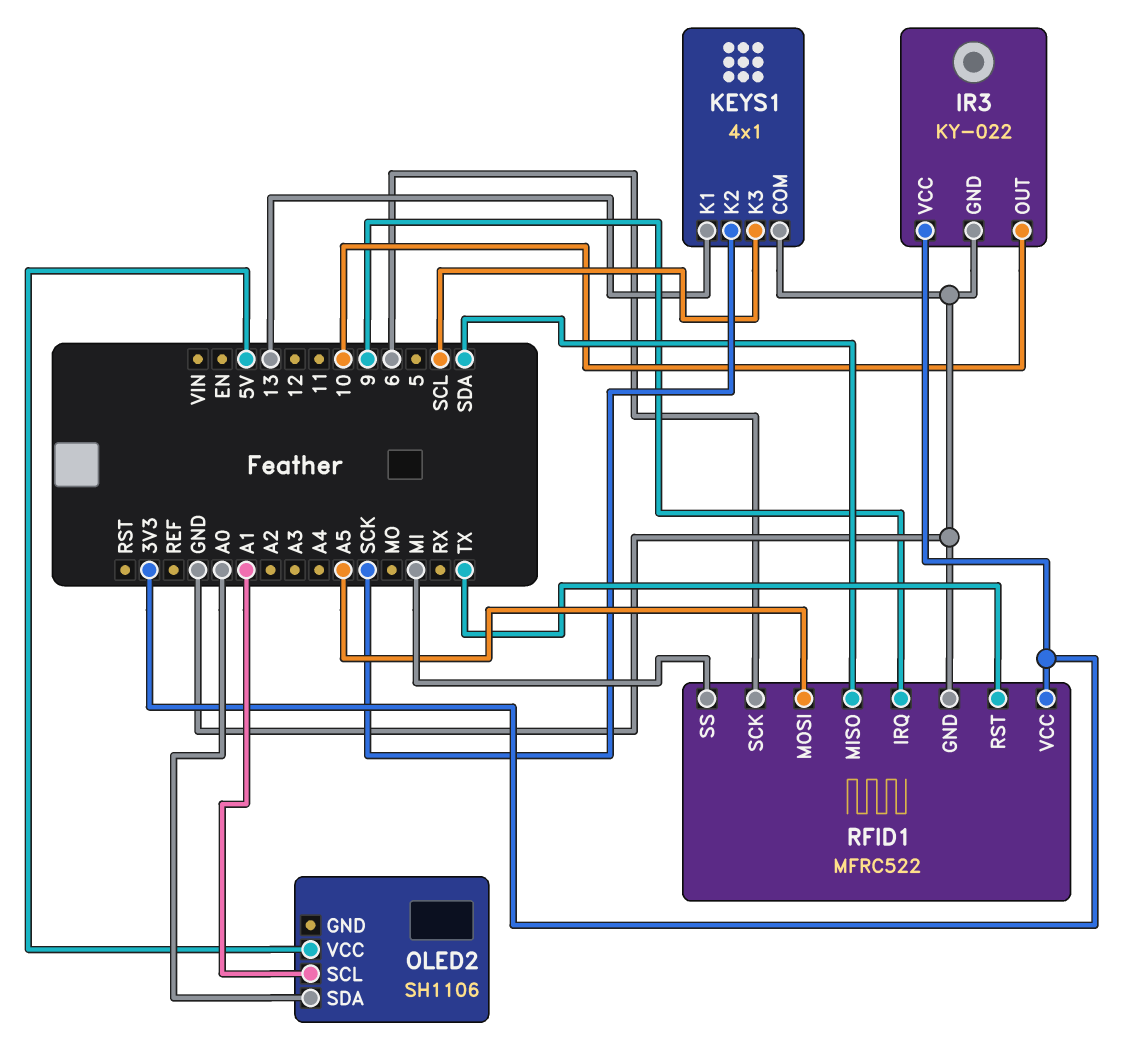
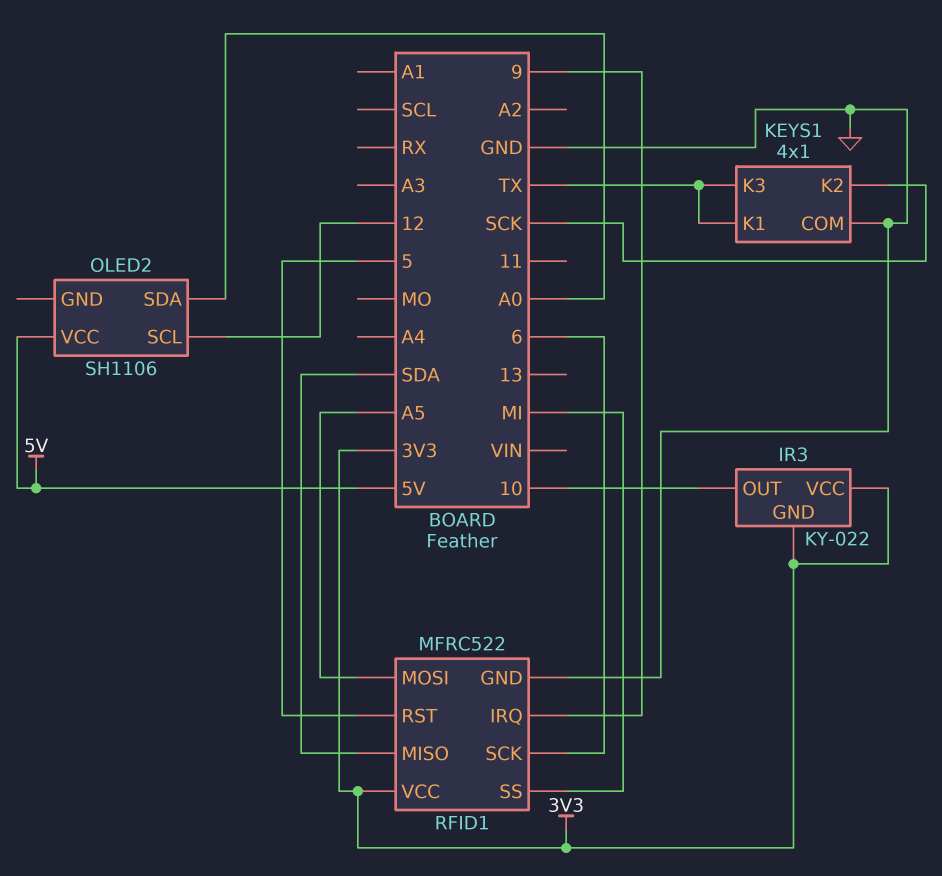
IR3 pin GND: GND -> 3V3
KEYS1 pin K1: 13 -> TX
KEYS1 pin K3: SCL -> TX
OLED2 pin SCL: A1 -> 12
RFID1 pin RST: TX -> 5

